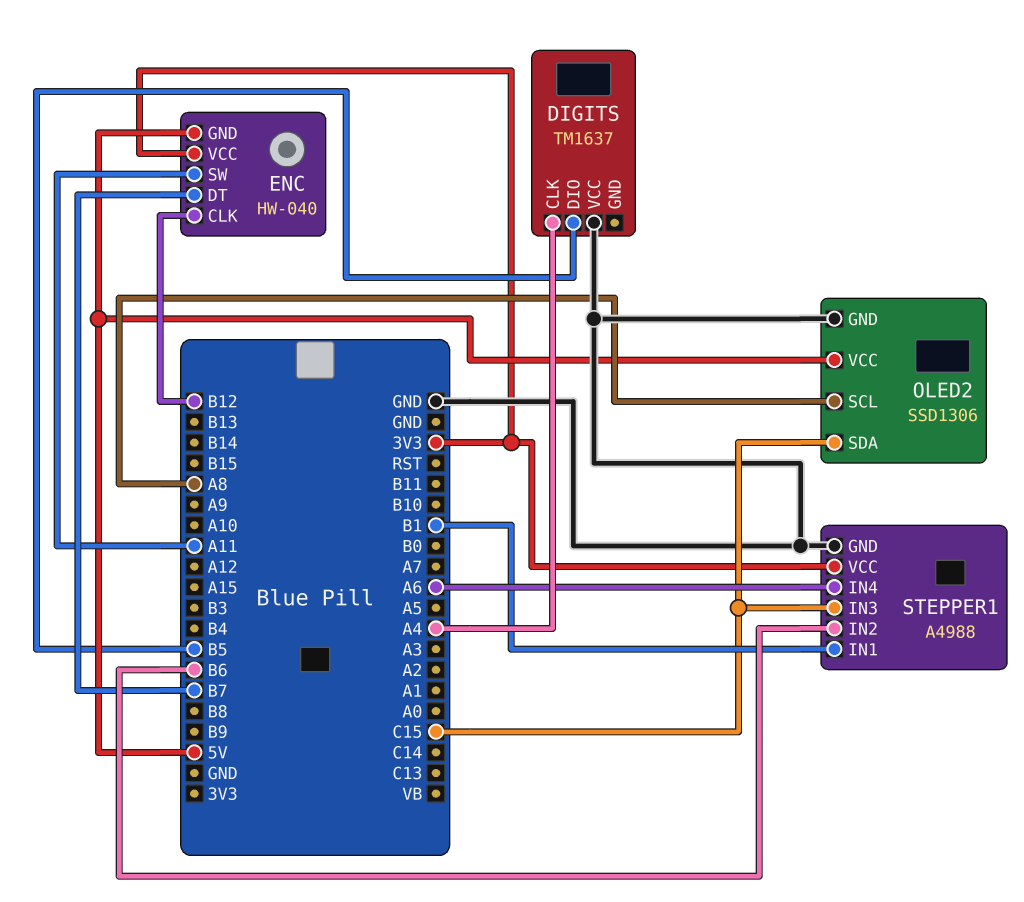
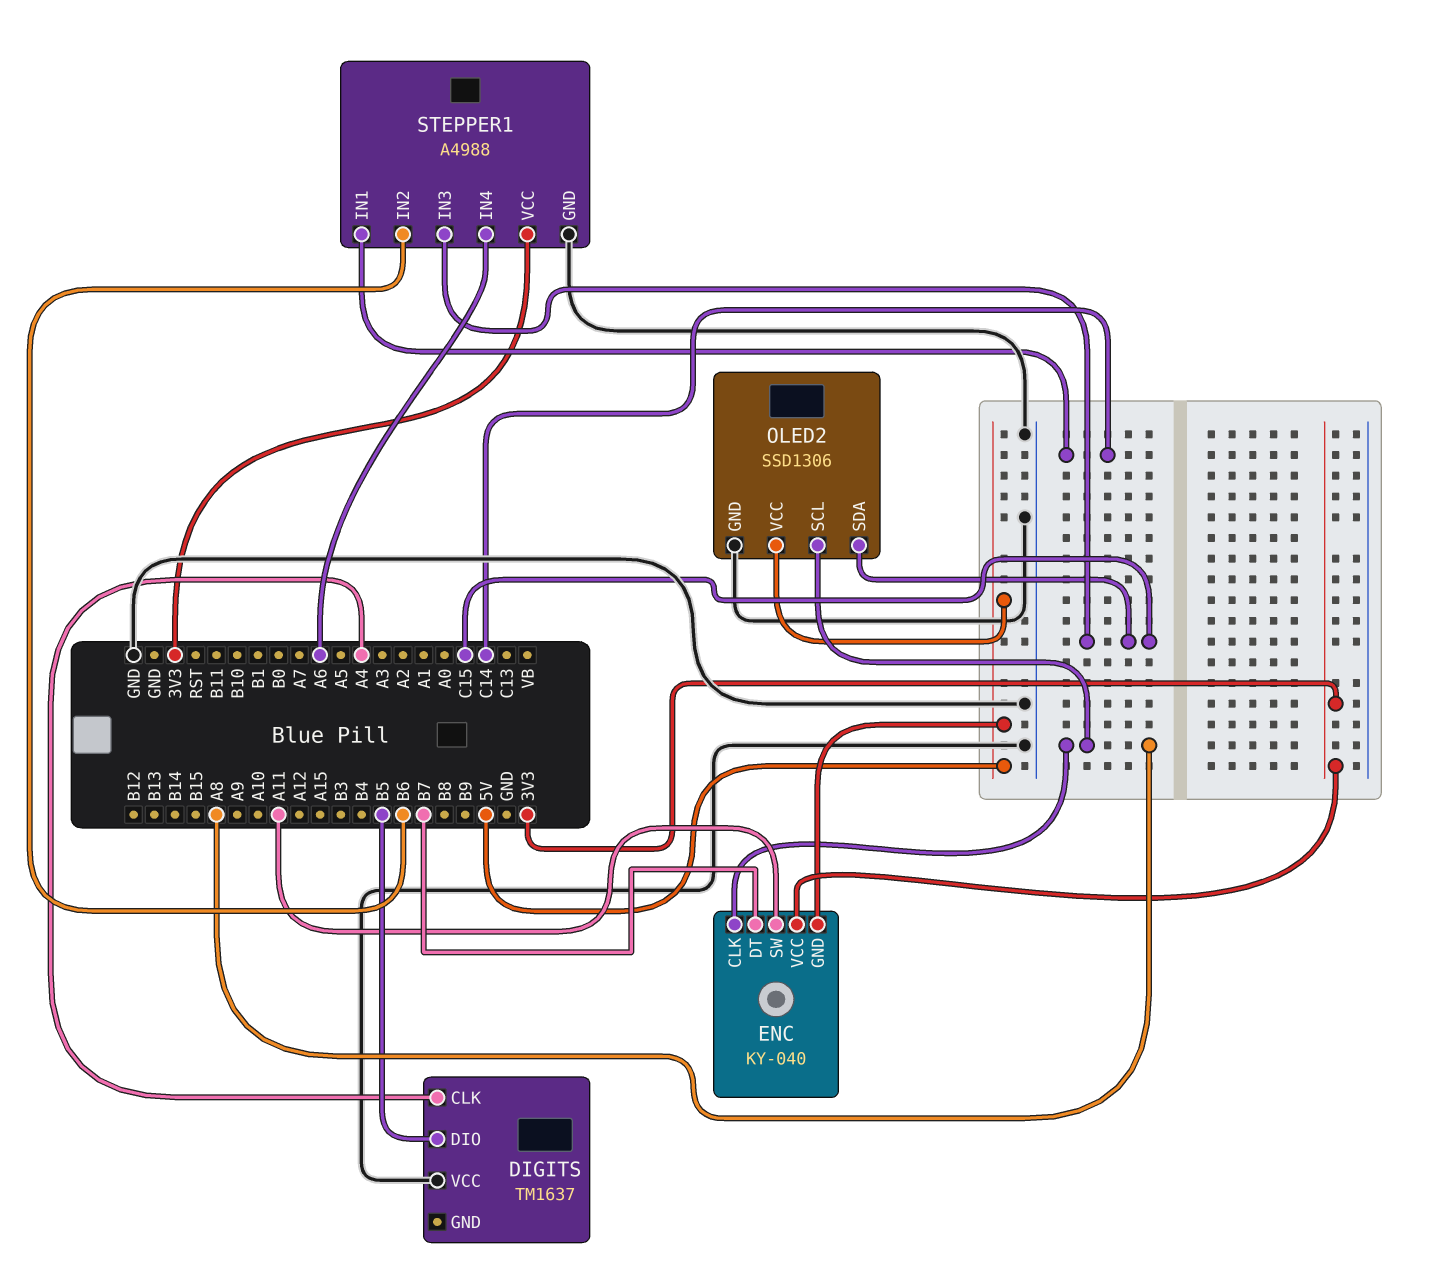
ENC: HW-040 -> KY-040
ENC pin CLK: B12 -> A8
STEPPER1 pin IN1: B1 -> C14

